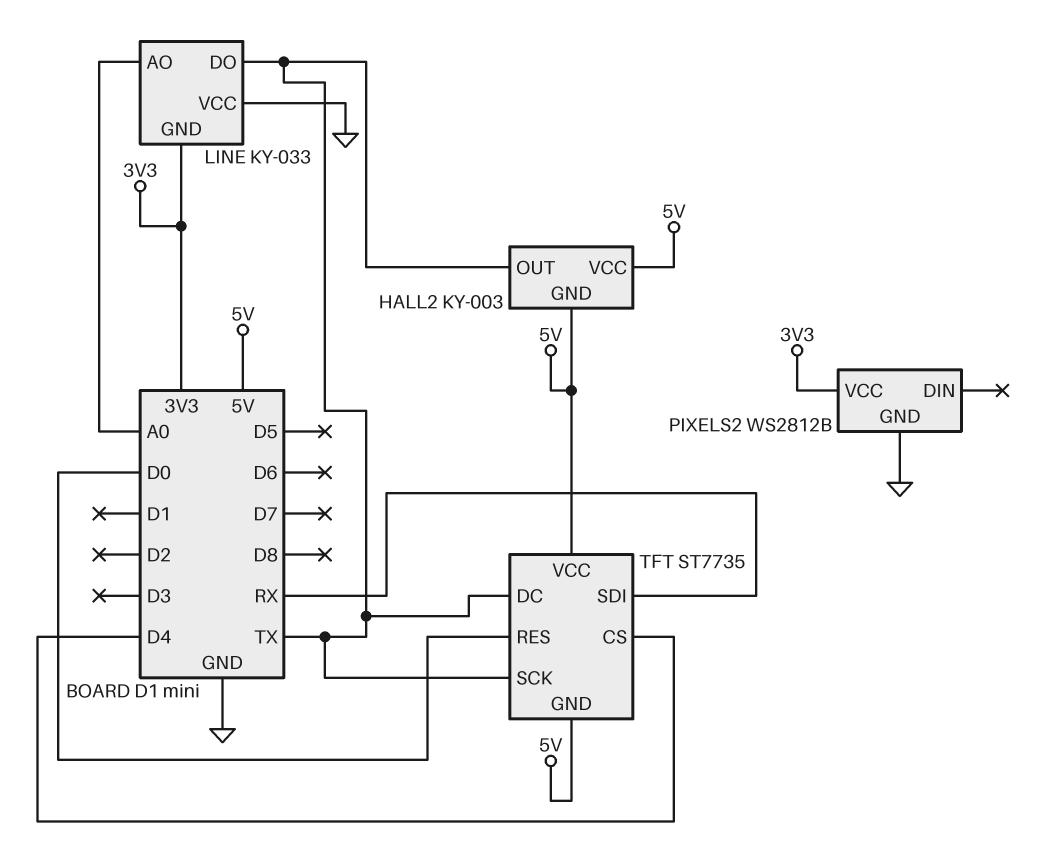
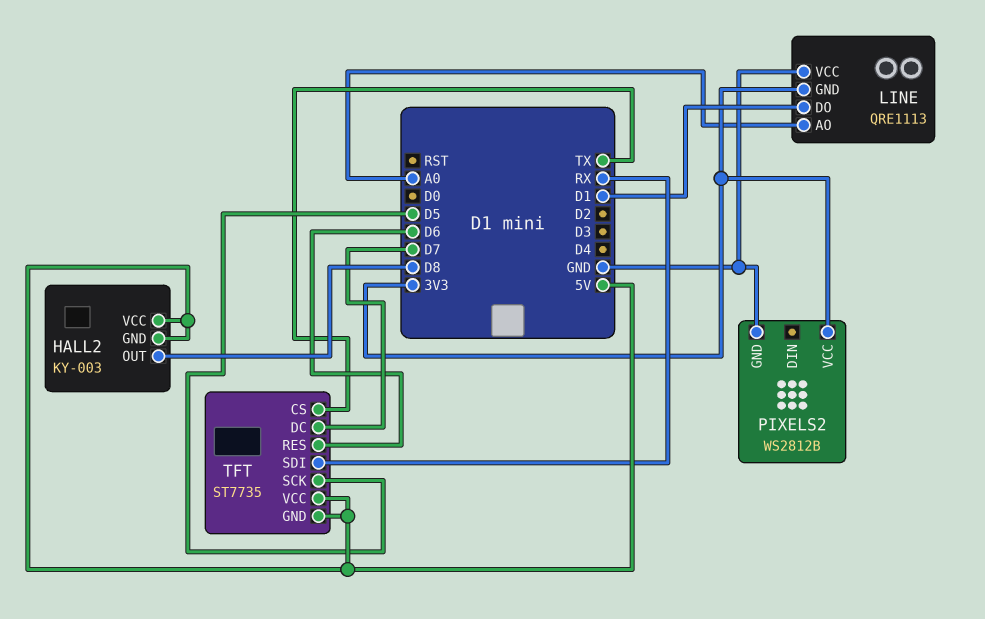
HALL2 pin OUT: TX -> D8
LINE: KY-033 -> QRE1113
LINE pin DO: TX -> D1
TFT pin CS: D4 -> TX
TFT pin DC: TX -> D7
TFT pin RES: D0 -> D6
TFT pin SCK: TX -> D5

